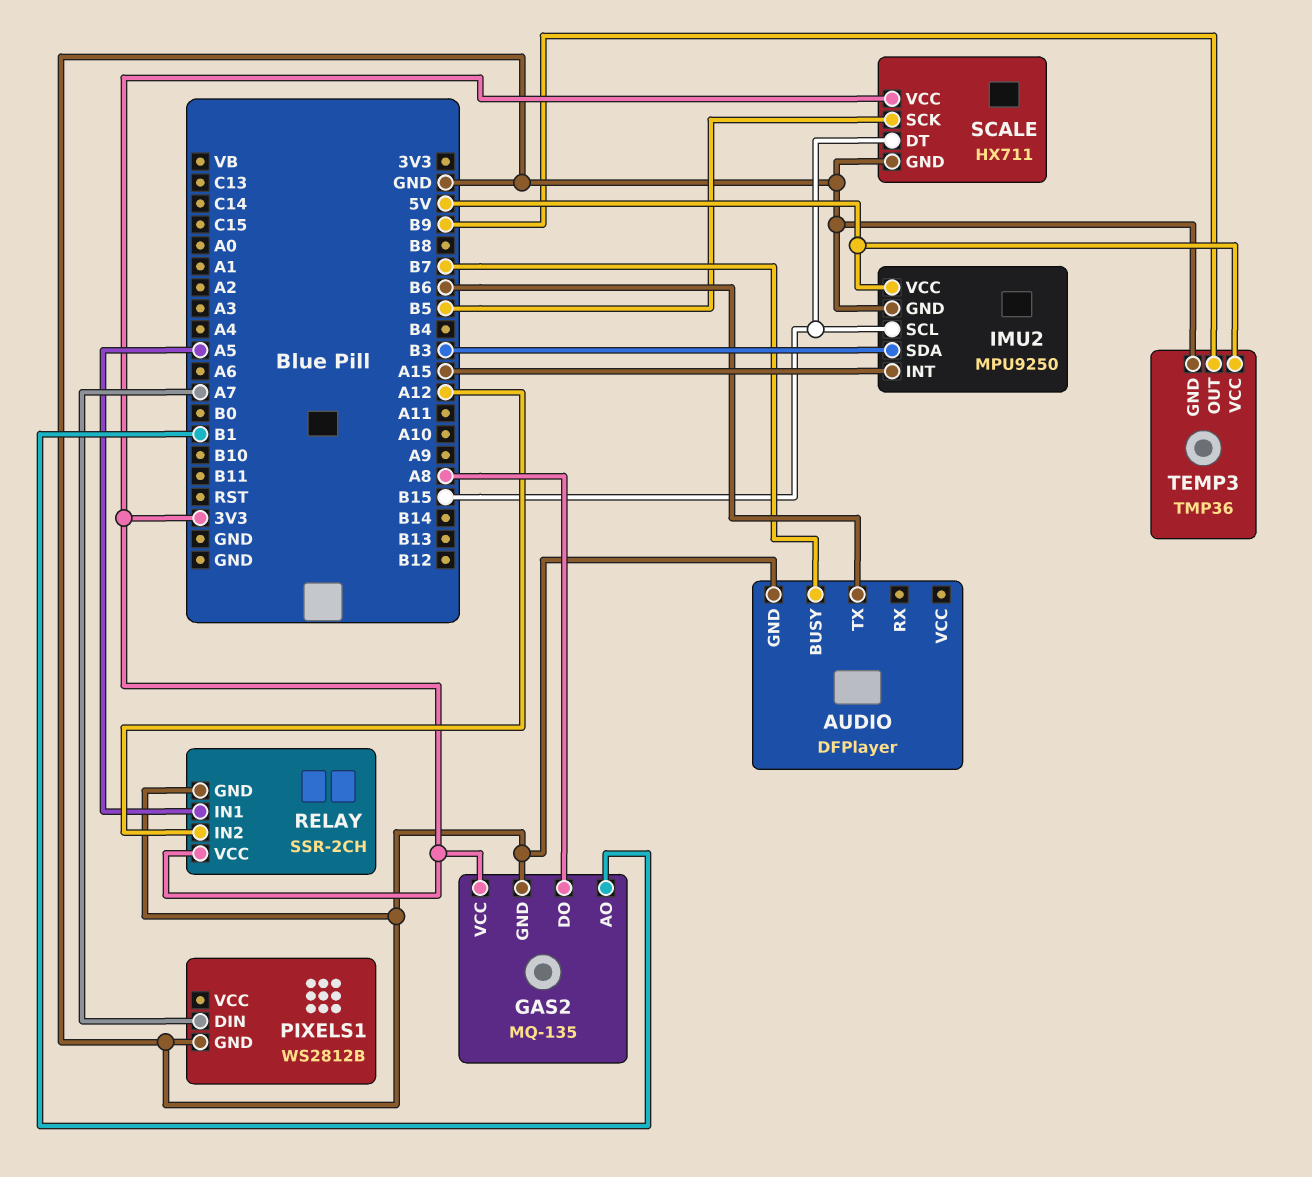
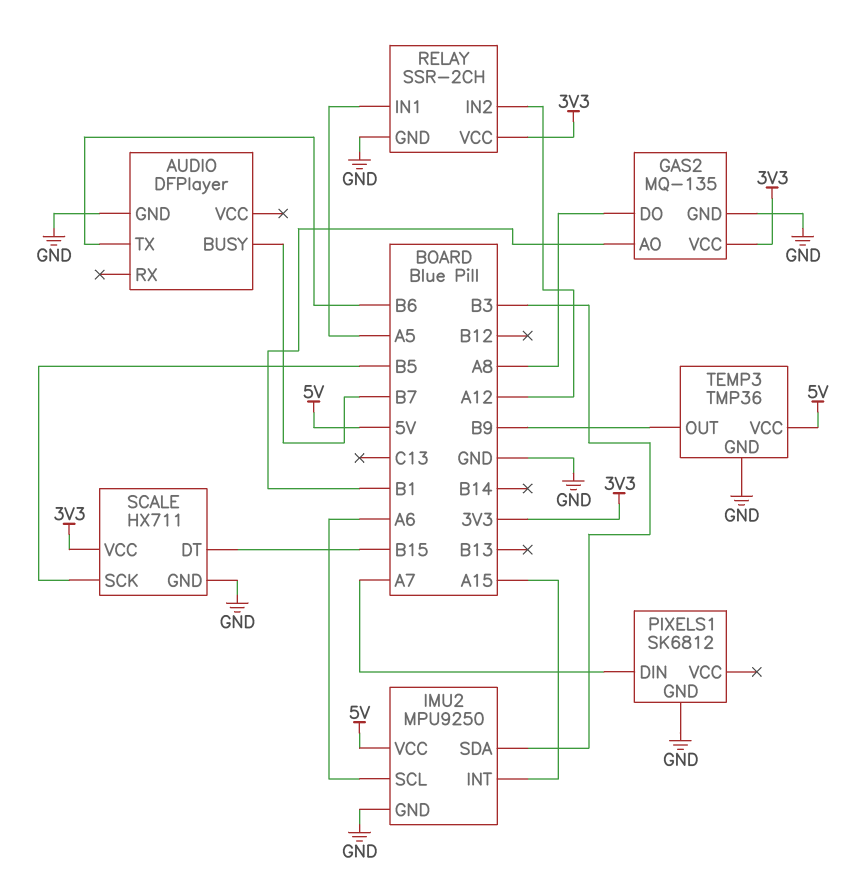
IMU2 pin SCL: B15 -> A6
PIXELS1: WS2812B -> SK6812

